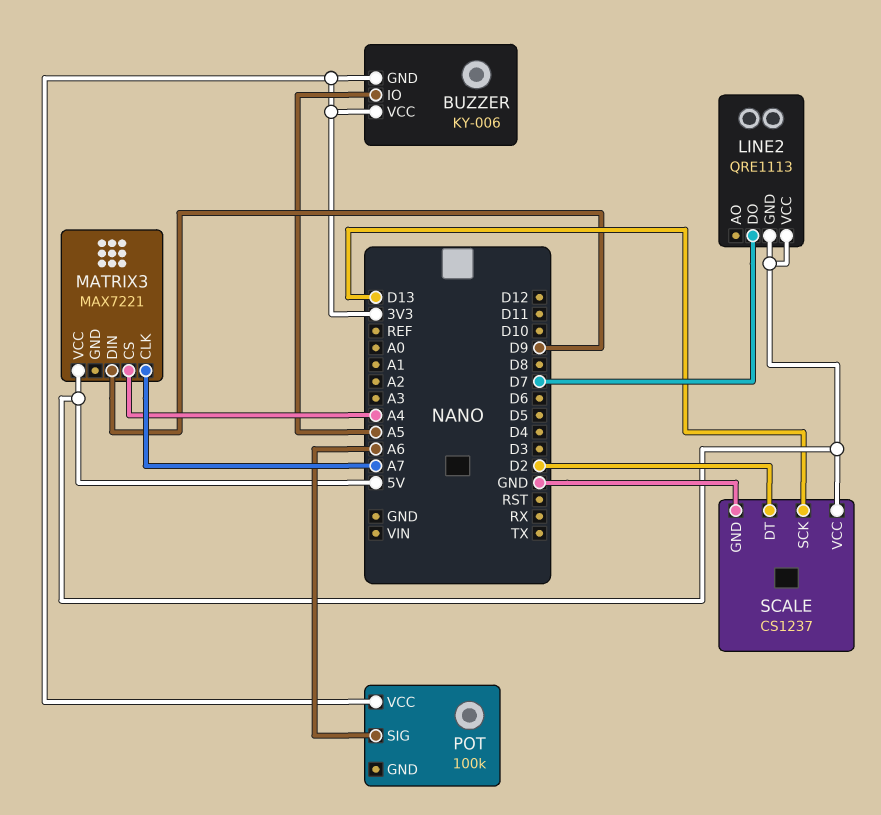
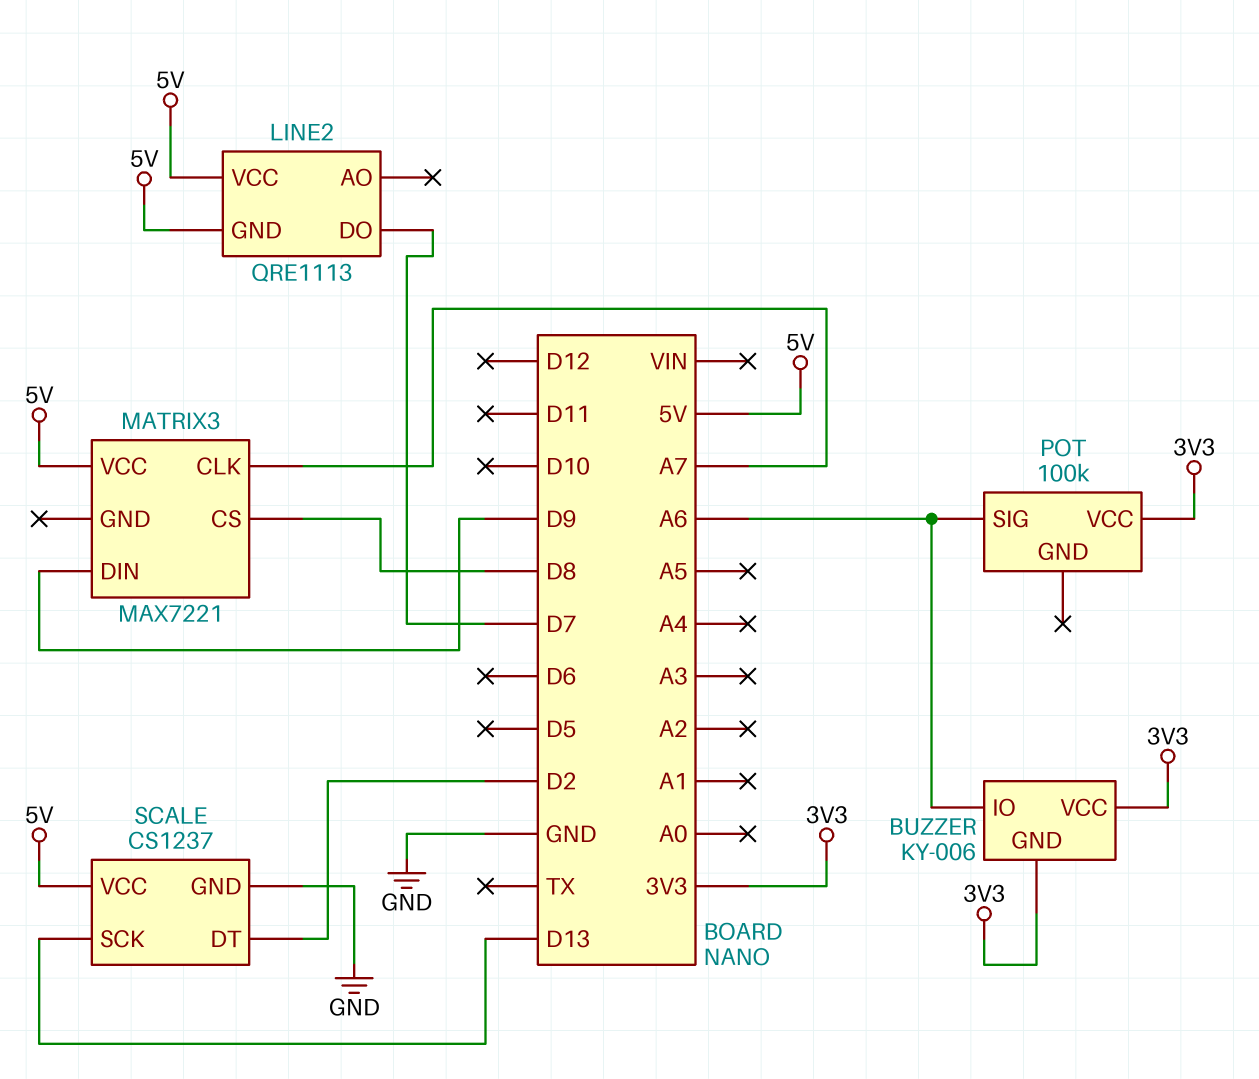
BUZZER pin IO: A5 -> A6
MATRIX3 pin CS: A4 -> D8

